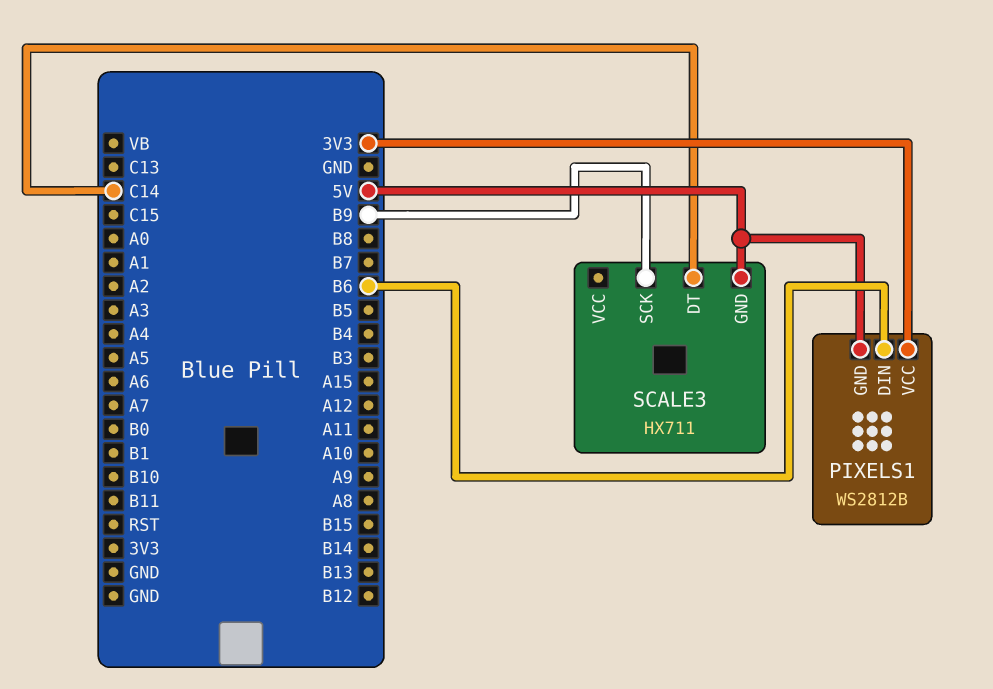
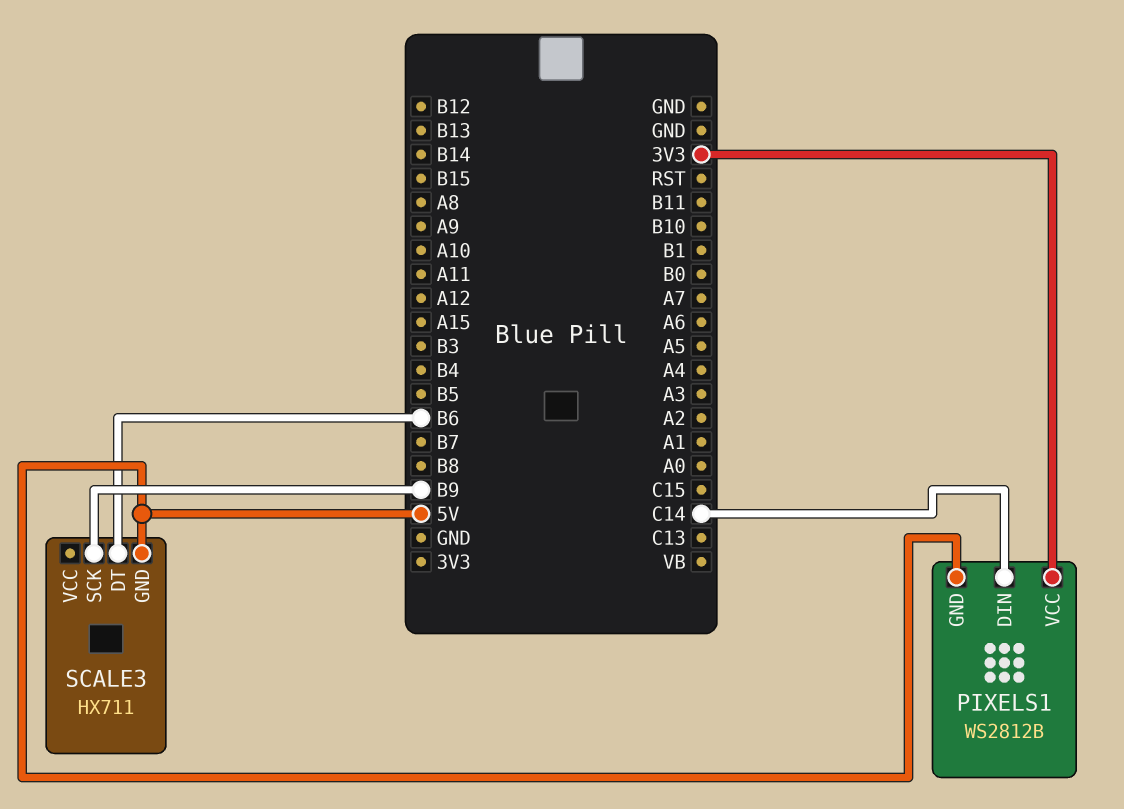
PIXELS1 pin DIN: B6 -> C14
SCALE3 pin DT: C14 -> B6

